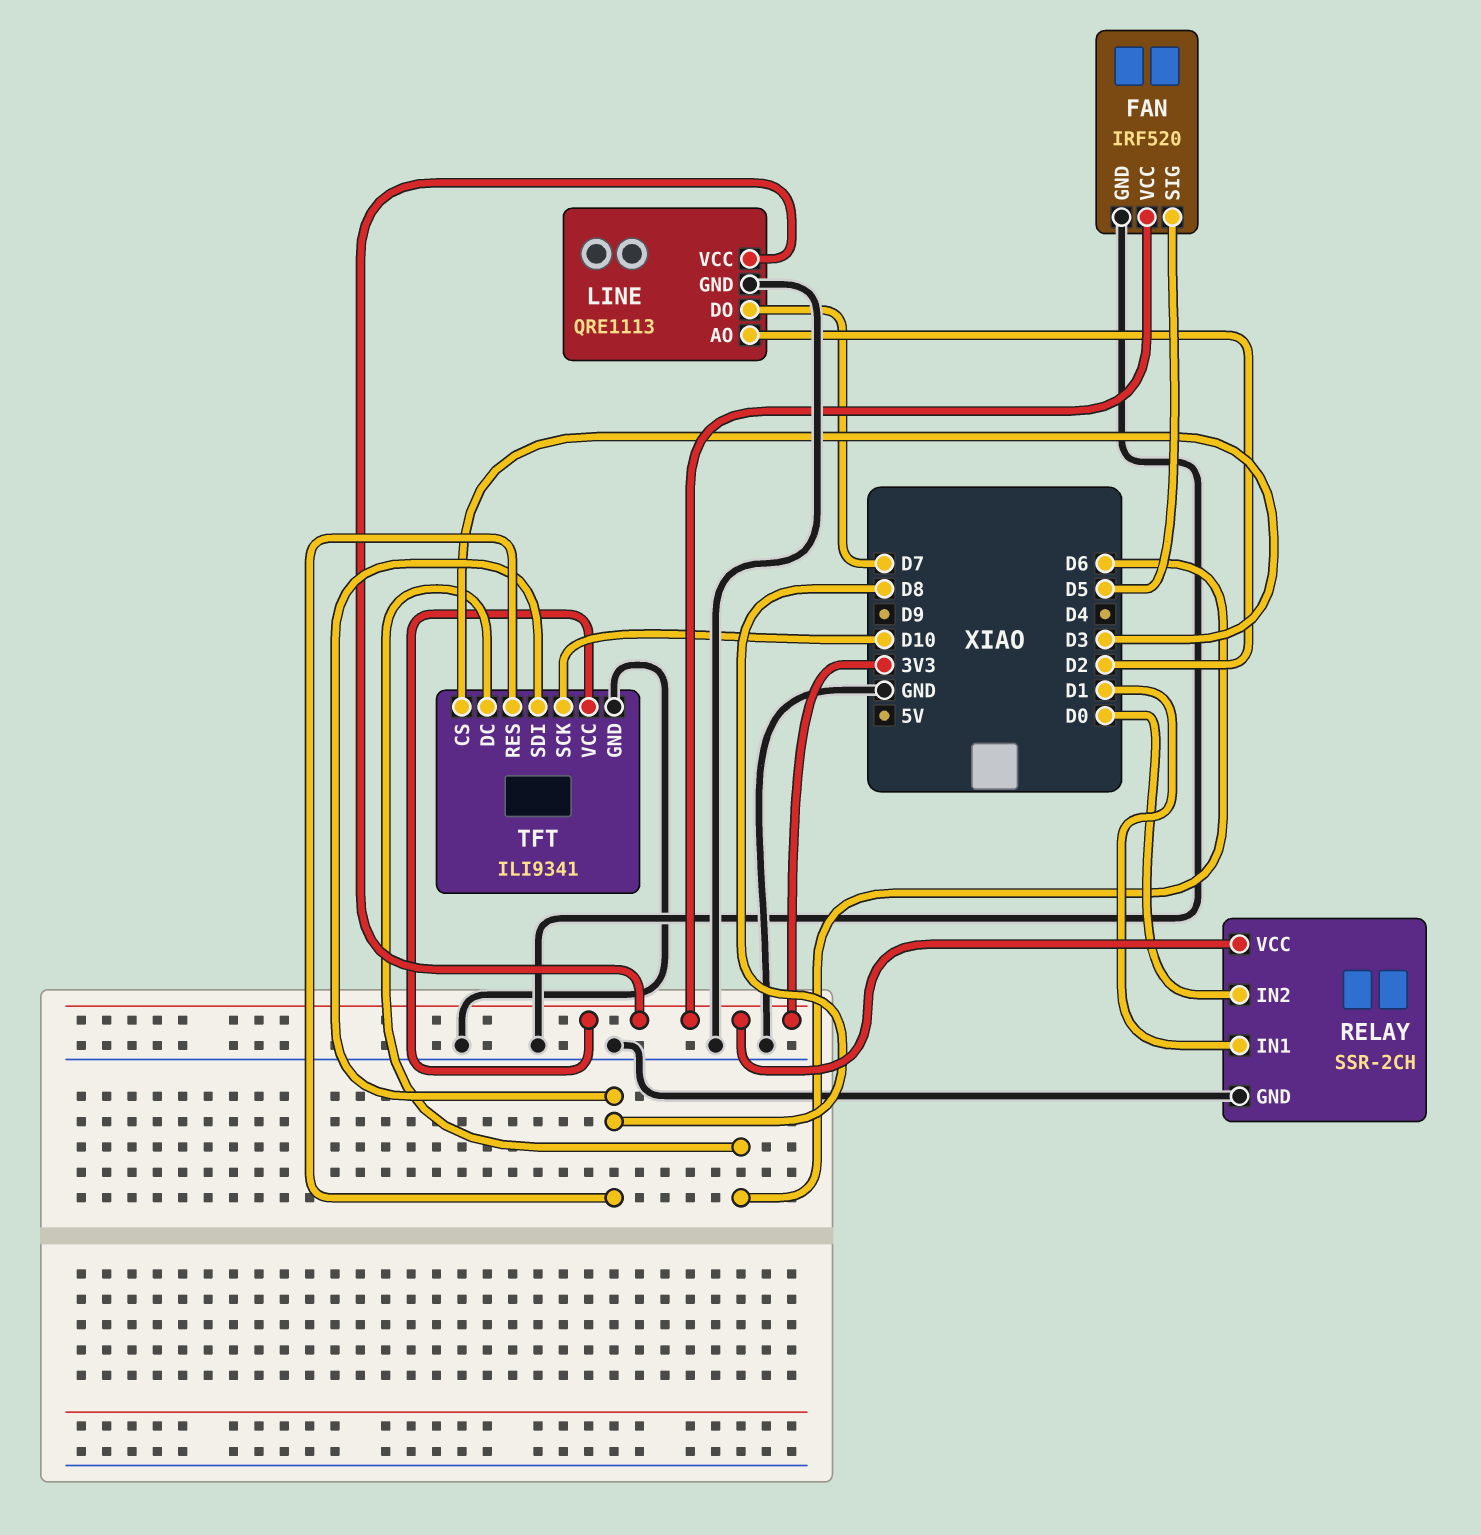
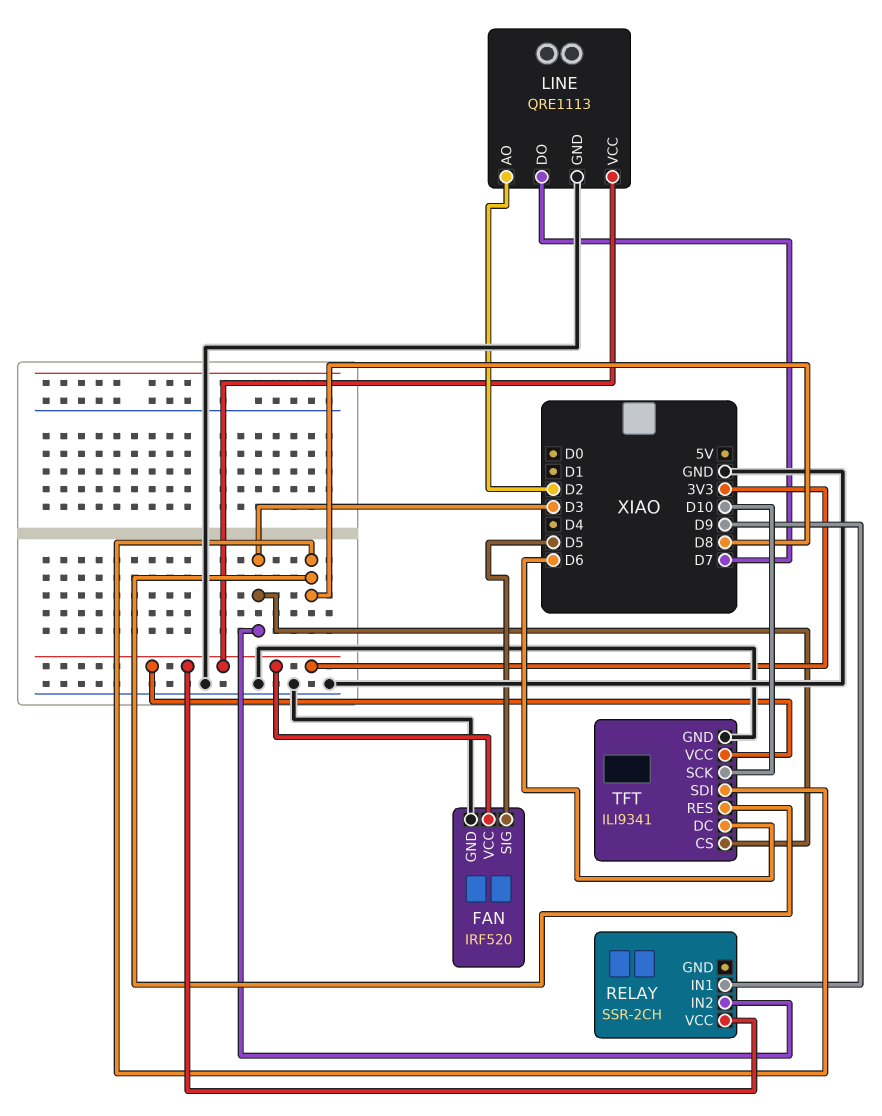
RELAY pin GND: GND -> none
RELAY pin IN1: D1 -> D9
RELAY pin IN2: D0 -> D3

